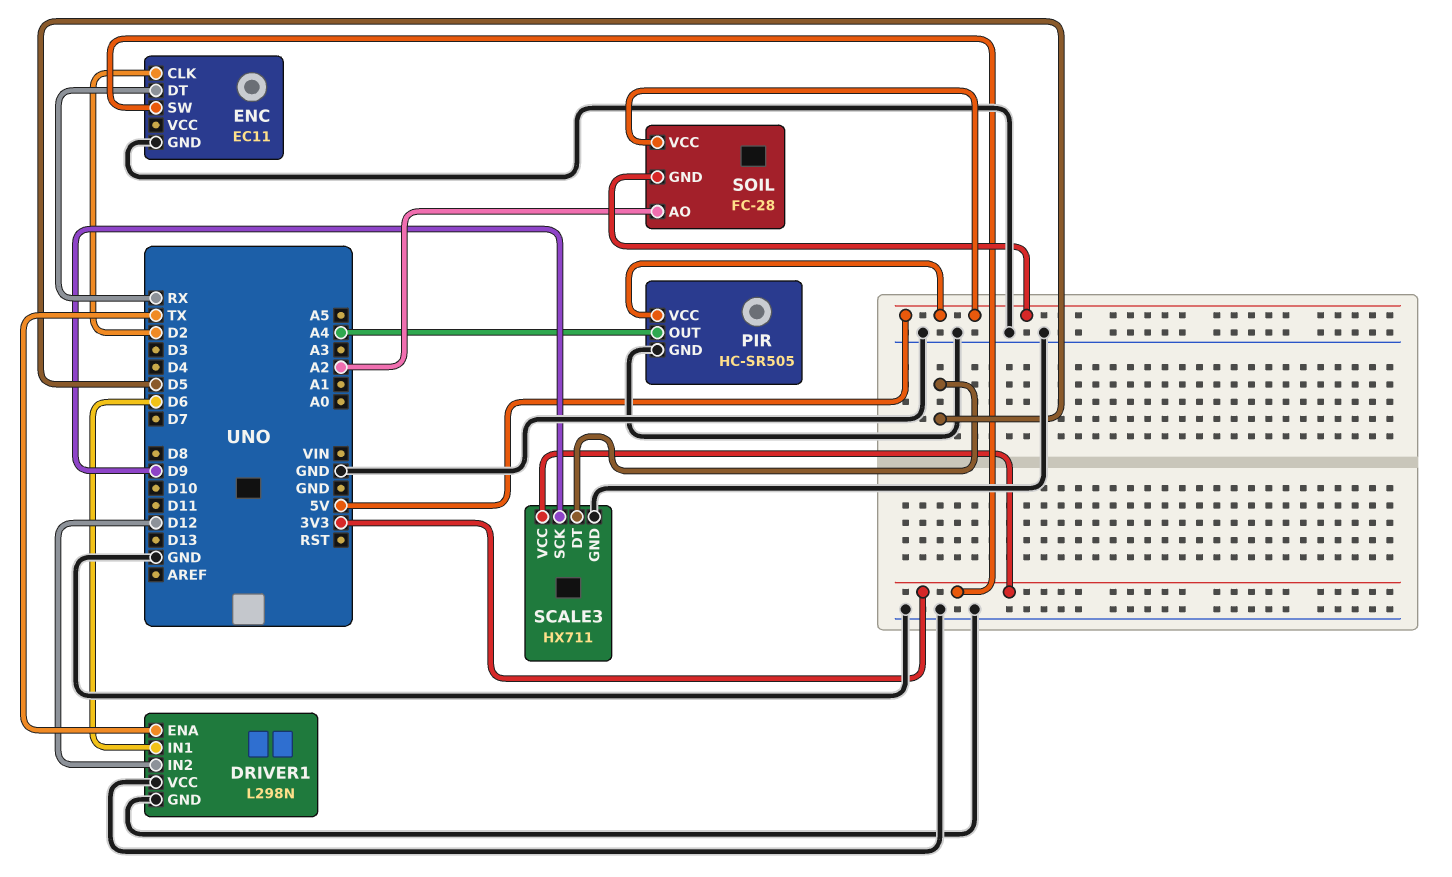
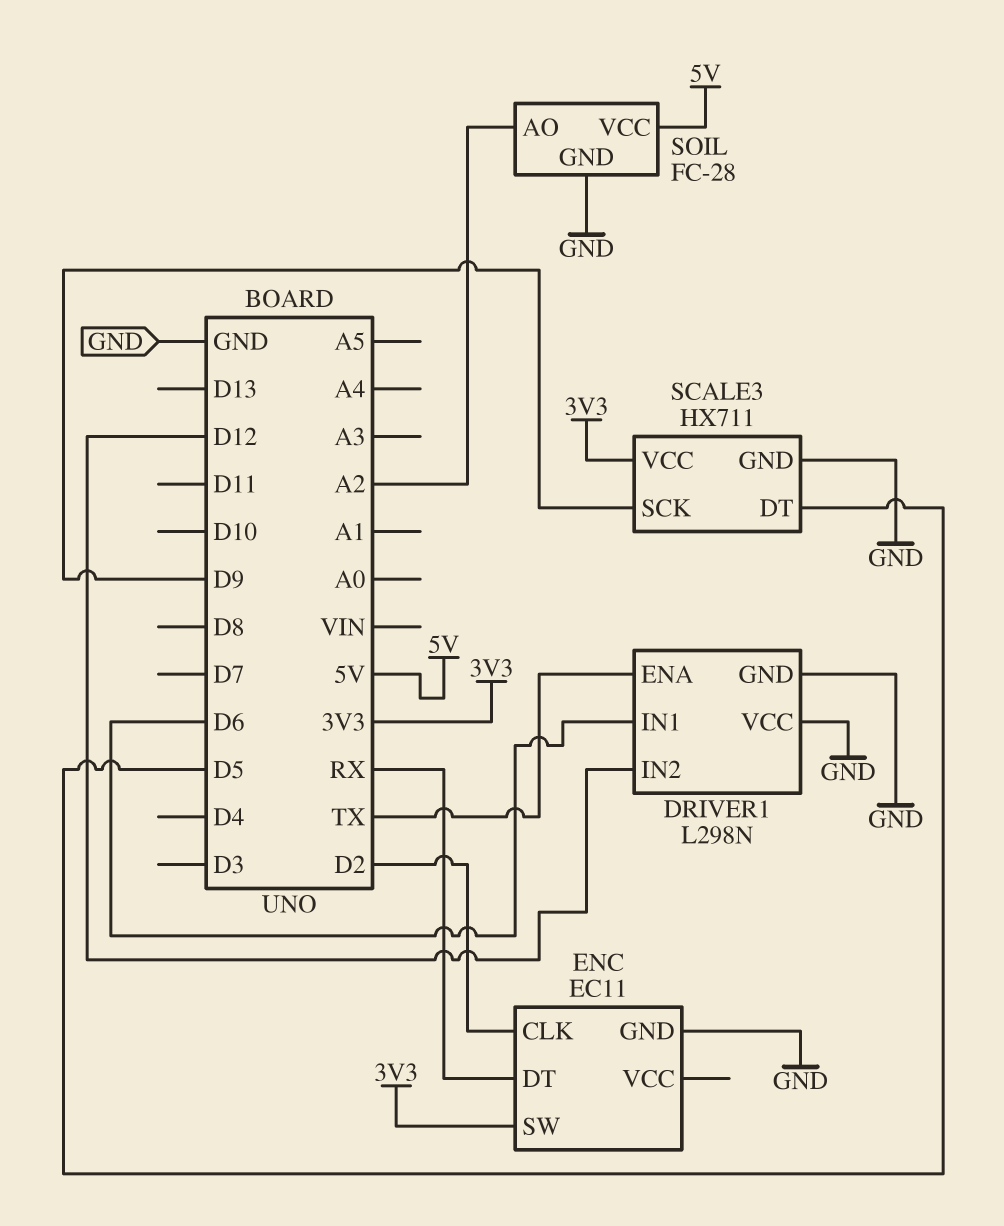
PIR: HC-SR505 -> none
PIR pin GND: GND -> none
PIR pin OUT: A4 -> none
PIR pin VCC: 5V -> none
SOIL pin GND: 5V -> GND

